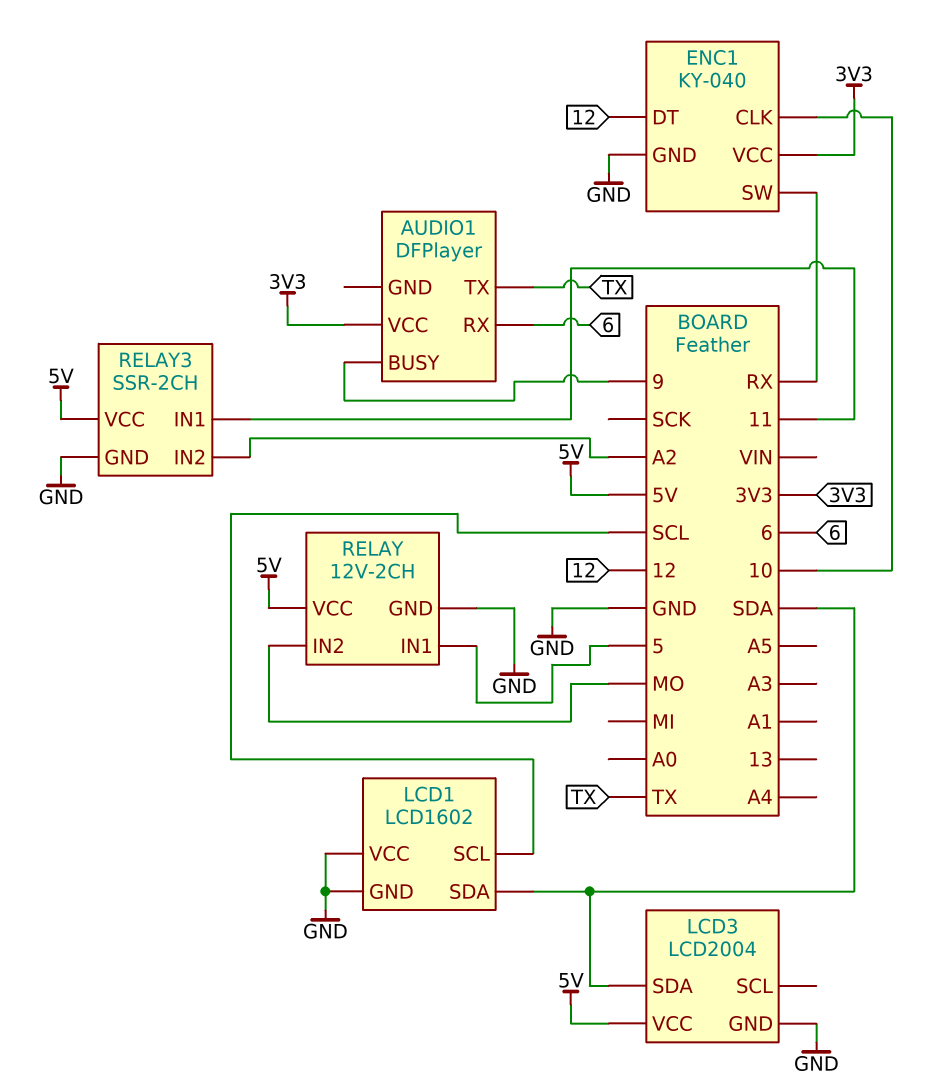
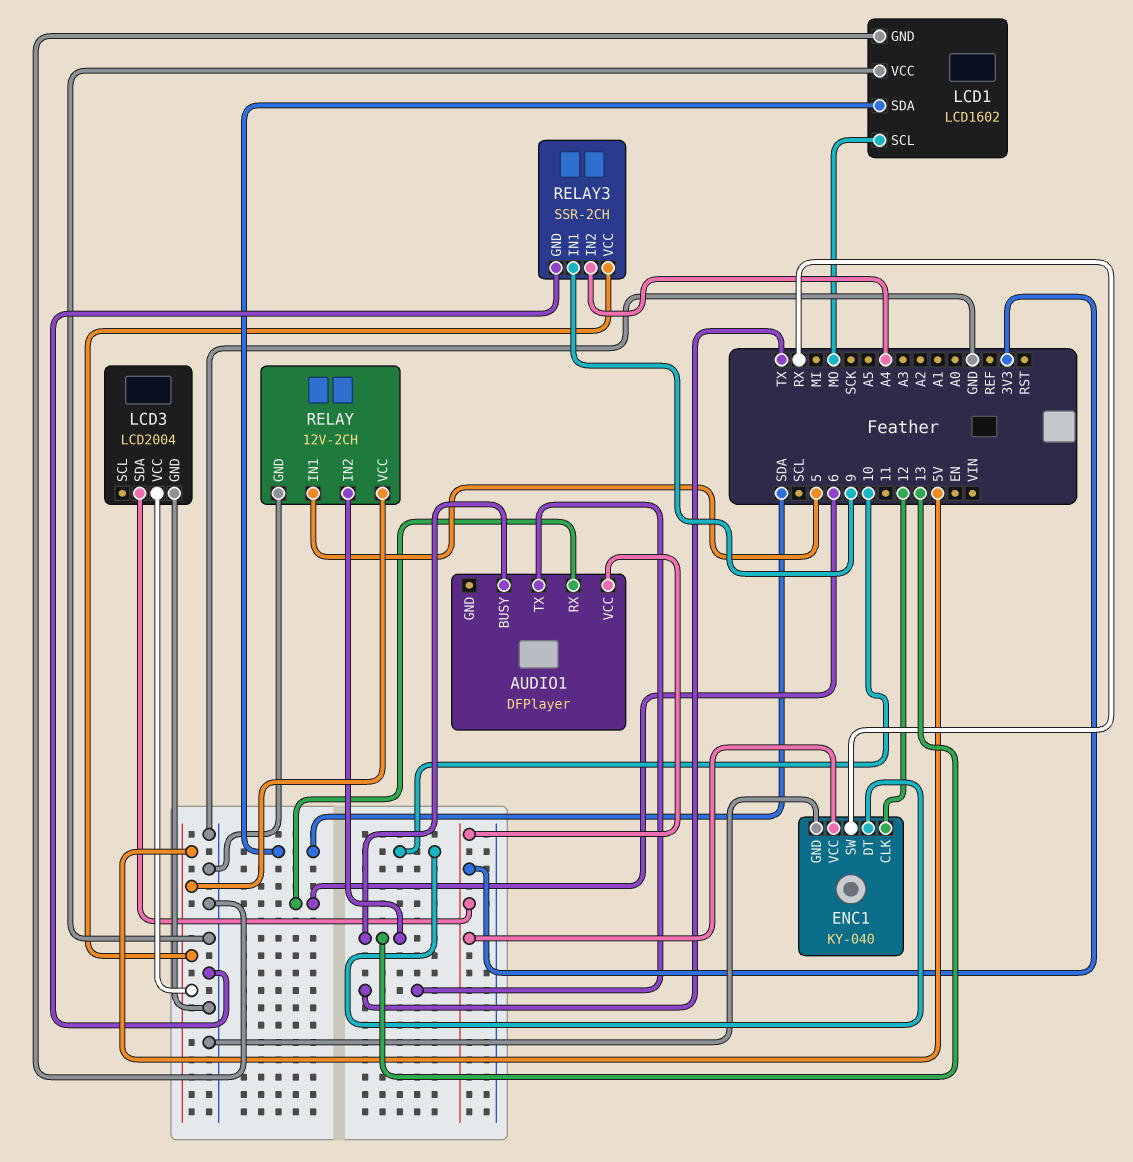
AUDIO1 pin BUSY: 9 -> 13
ENC1 pin CLK: 10 -> 12
ENC1 pin DT: 12 -> 10
LCD1 pin SCL: SCL -> MO
LCD3 pin SDA: SDA -> 3V3
RELAY pin IN2: MO -> 13
RELAY3 pin IN1: 11 -> 9
RELAY3 pin IN2: A2 -> A4

